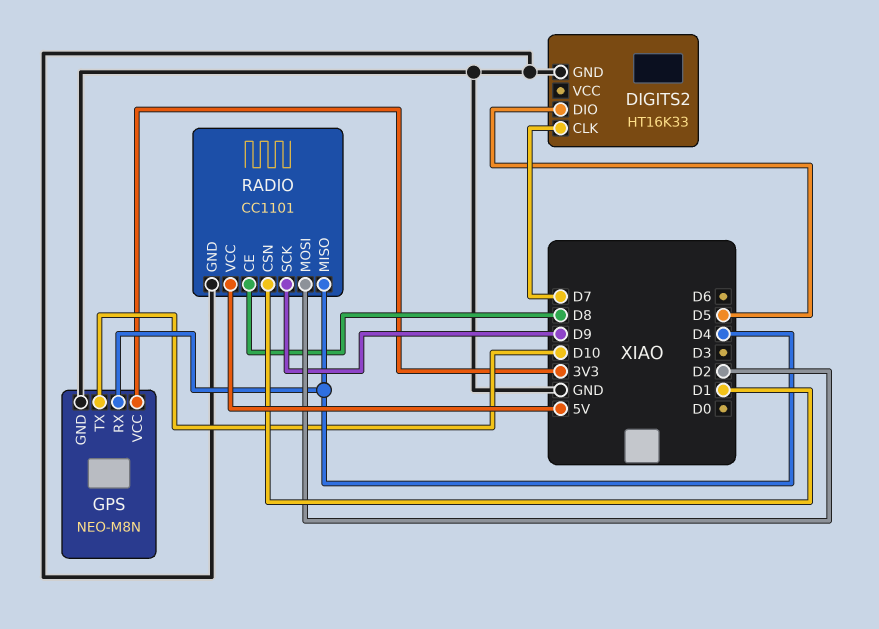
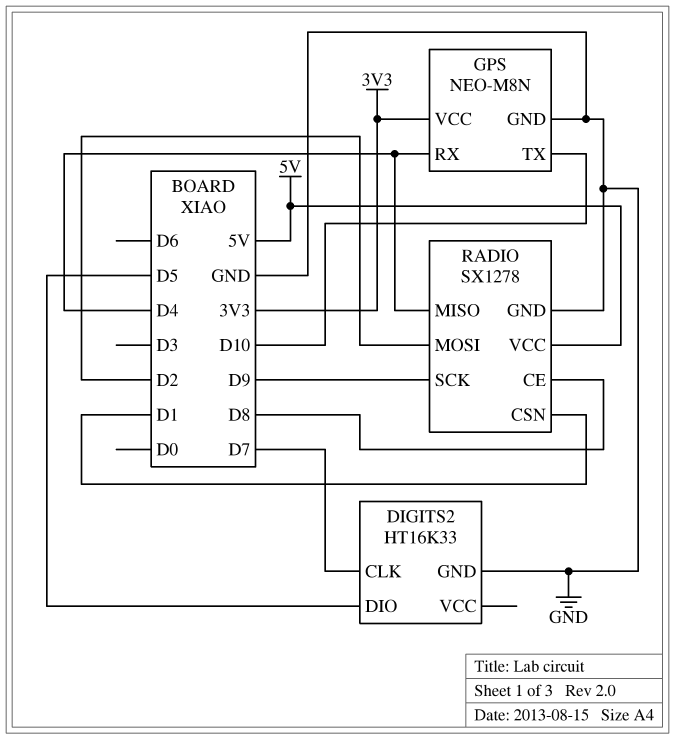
RADIO: CC1101 -> SX1278

